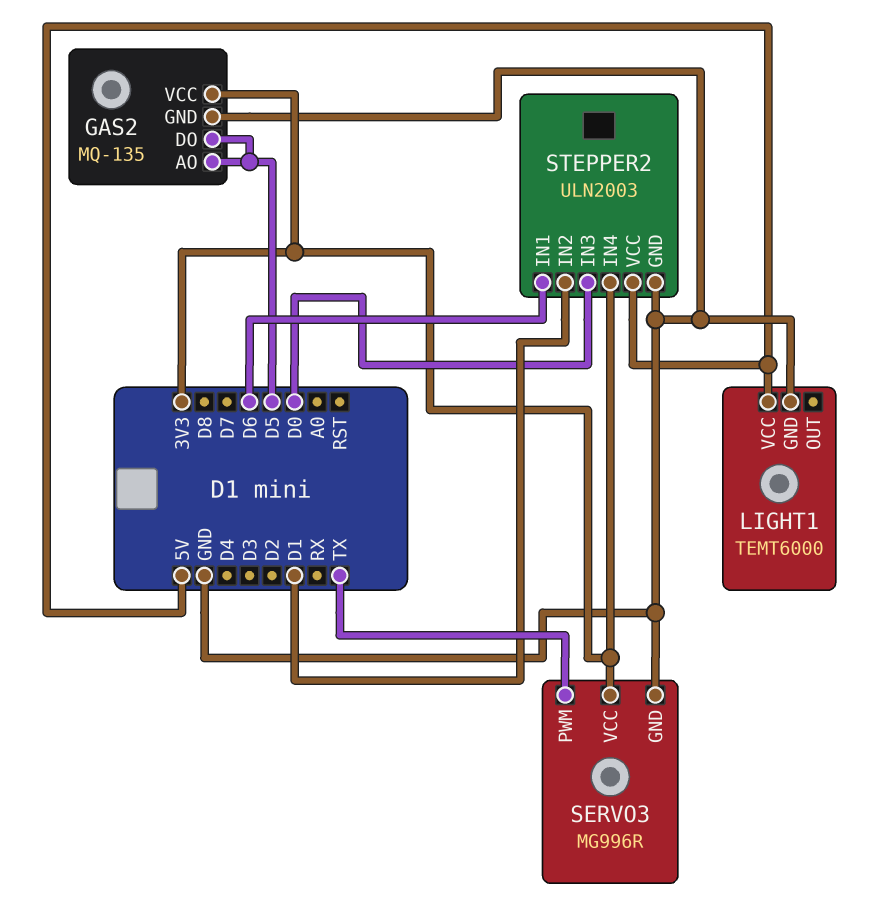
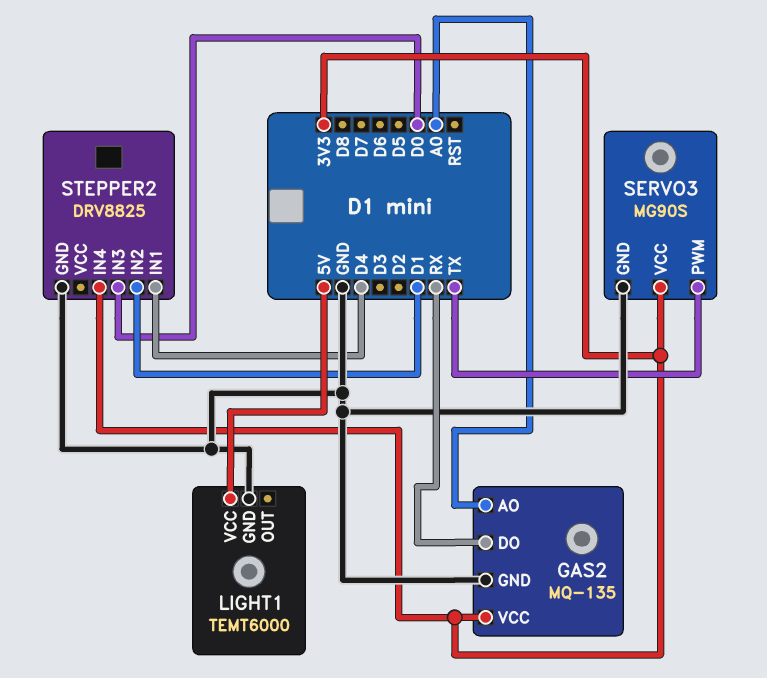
GAS2 pin AO: D5 -> A0
GAS2 pin DO: D5 -> RX
SERVO3: MG996R -> MG90S
STEPPER2: ULN2003 -> DRV8825
STEPPER2 pin IN1: D6 -> D4
STEPPER2 pin VCC: 5V -> none

